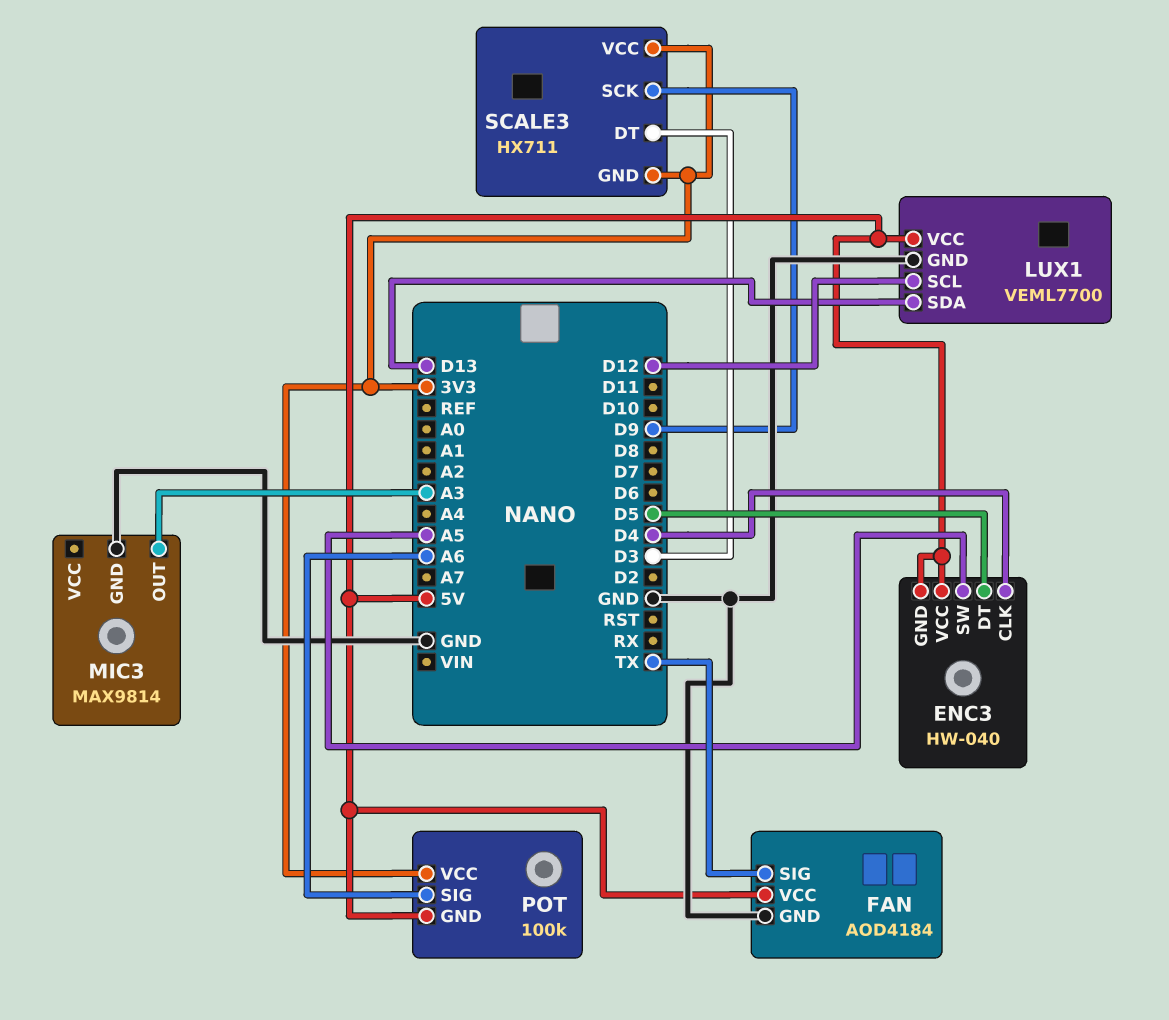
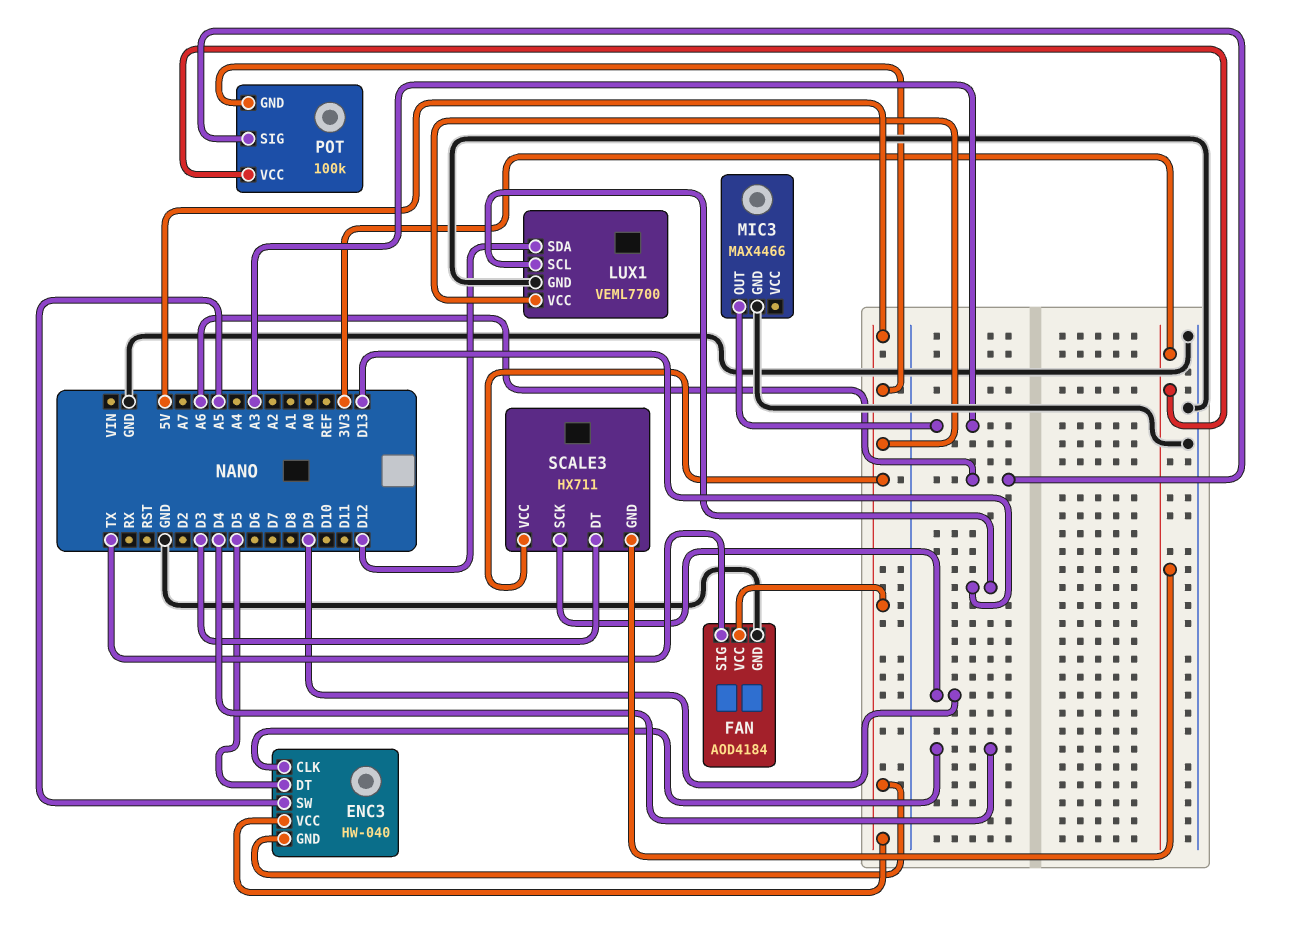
LUX1 pin SCL: D12 -> D13
LUX1 pin SDA: D13 -> D12
MIC3: MAX9814 -> MAX4466
SCALE3 pin VCC: 3V3 -> 5V

